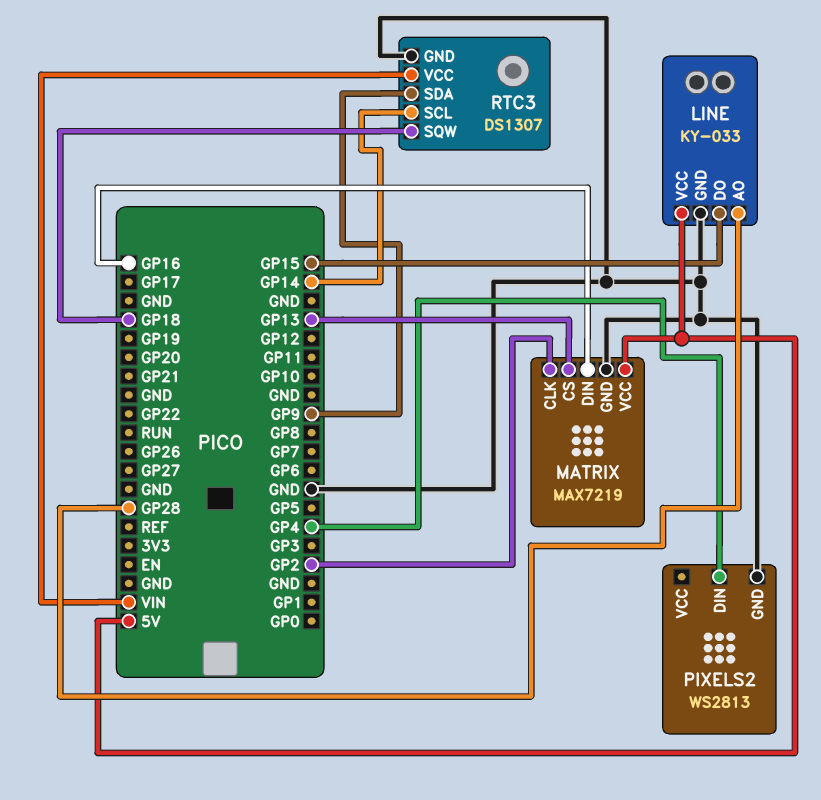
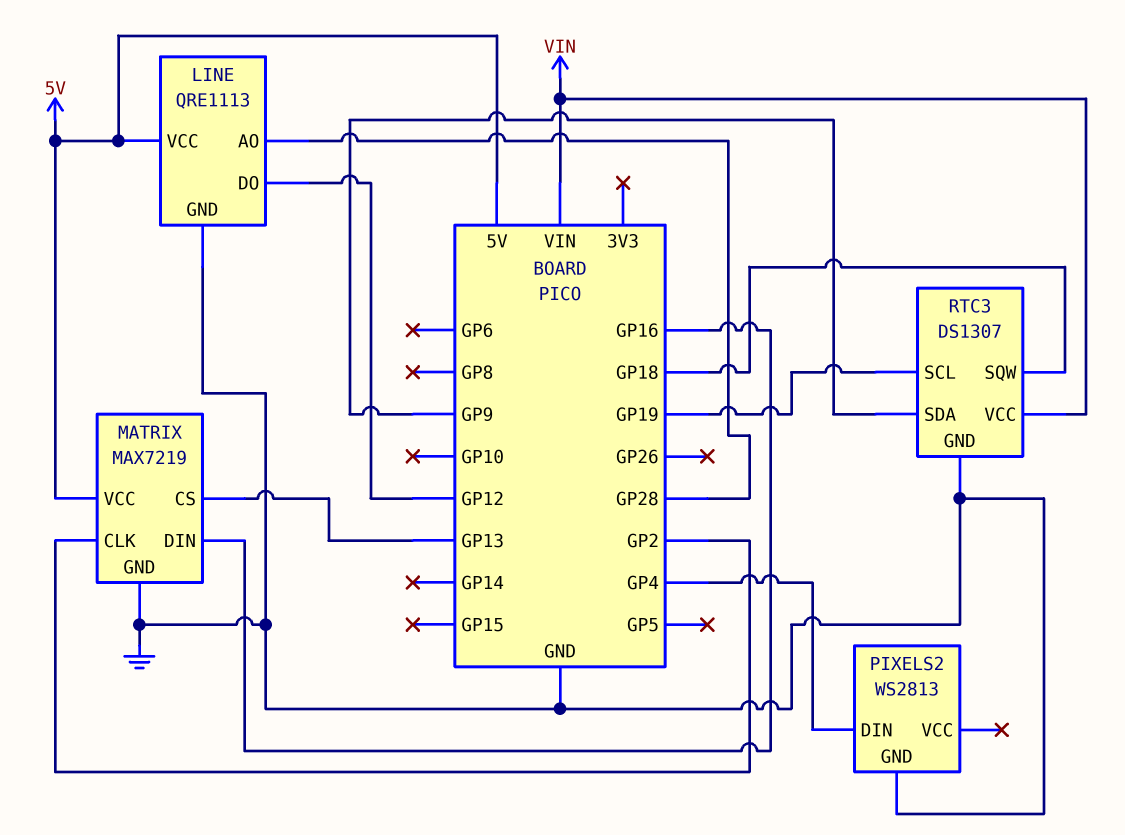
LINE: KY-033 -> QRE1113
LINE pin DO: GP15 -> GP12
RTC3 pin SCL: GP14 -> GP19

